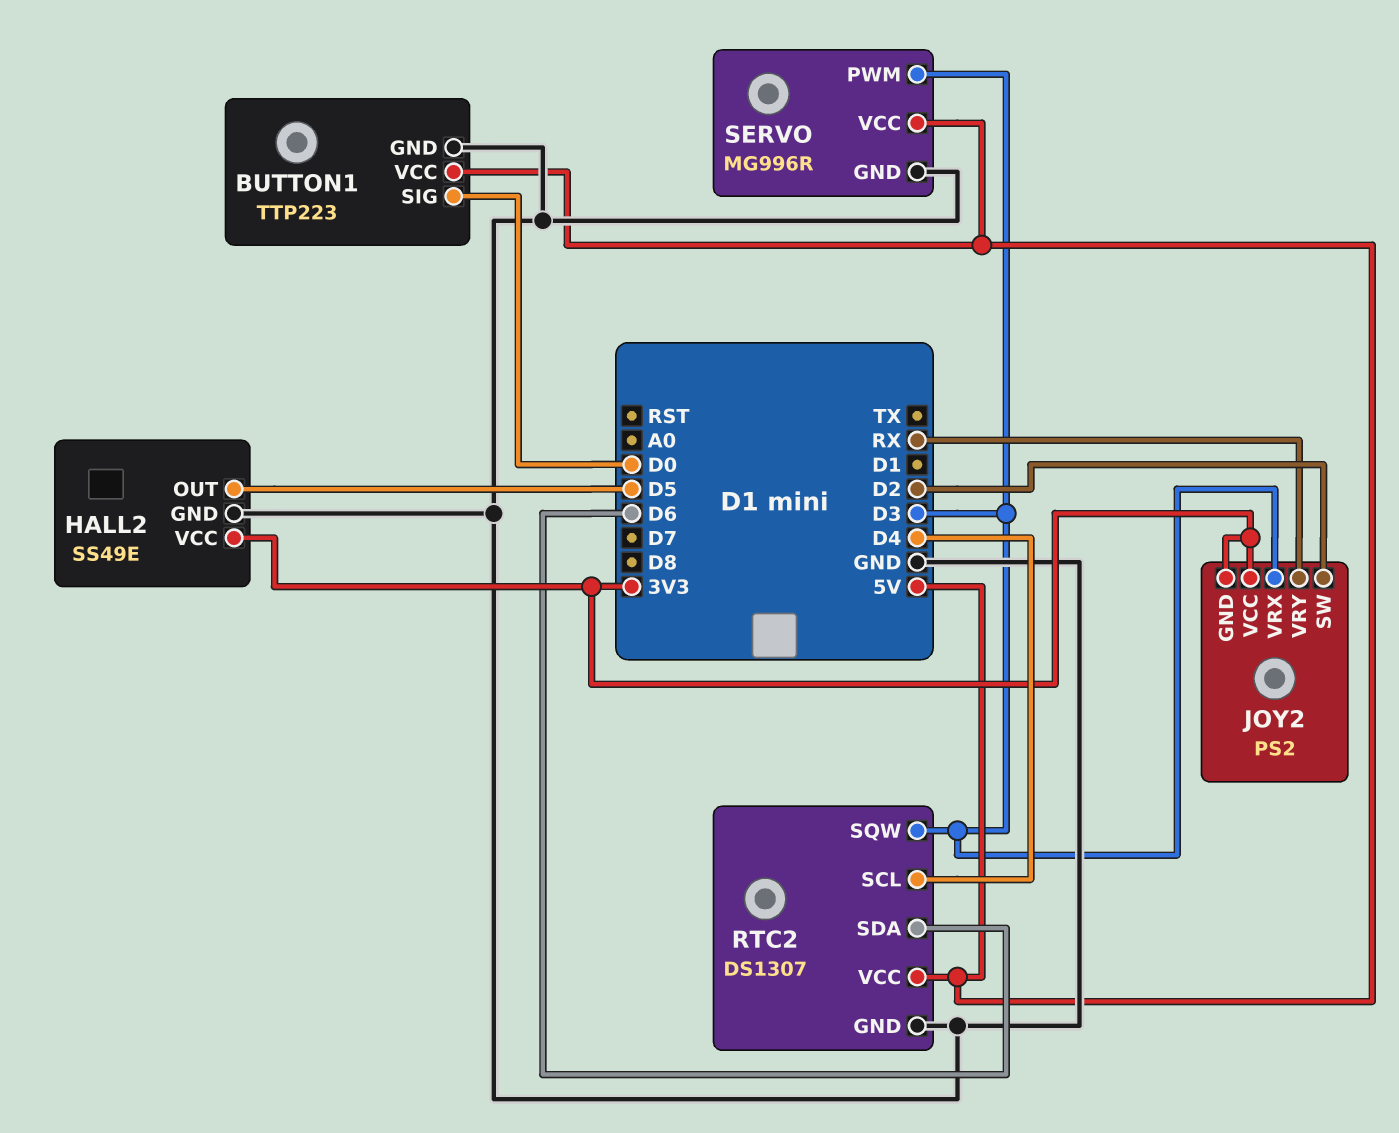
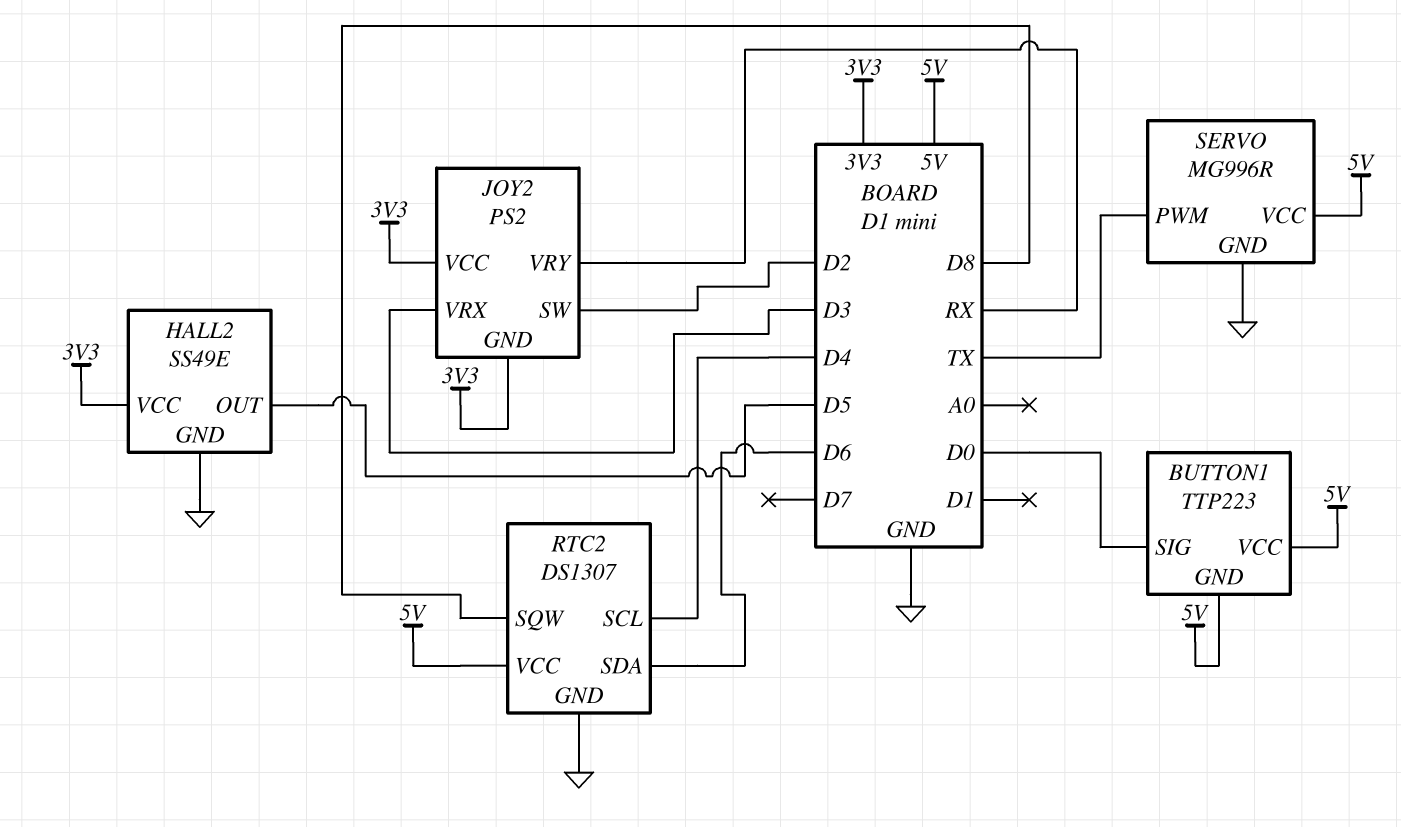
BUTTON1 pin GND: GND -> 5V
RTC2 pin SQW: D3 -> D8
SERVO pin PWM: D3 -> TX

